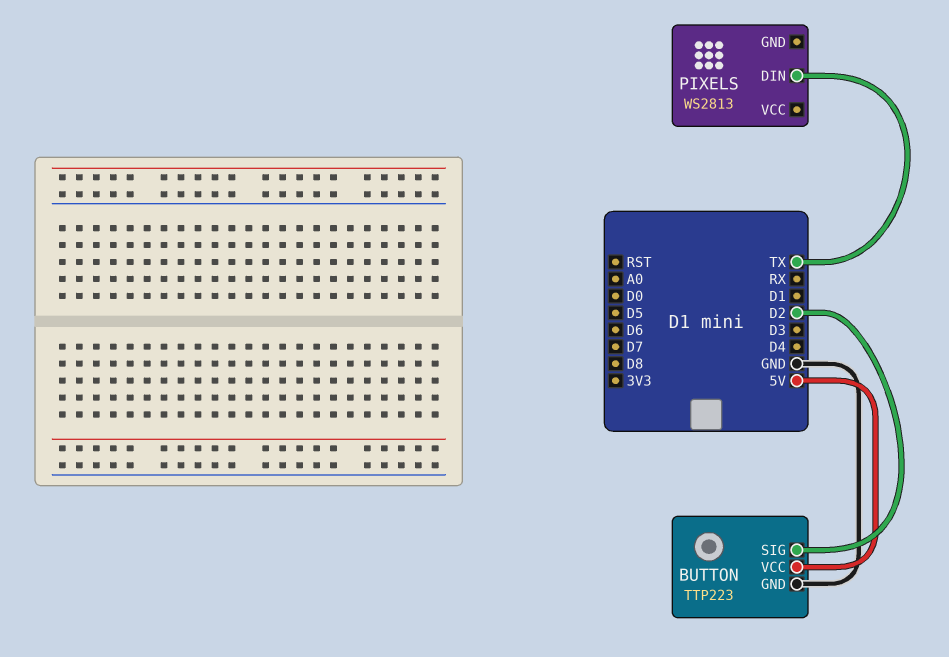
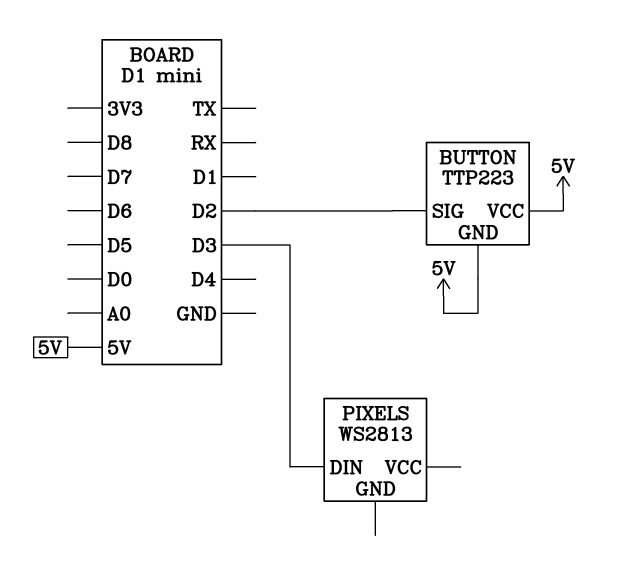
BUTTON pin GND: GND -> 5V
PIXELS pin DIN: TX -> D3

